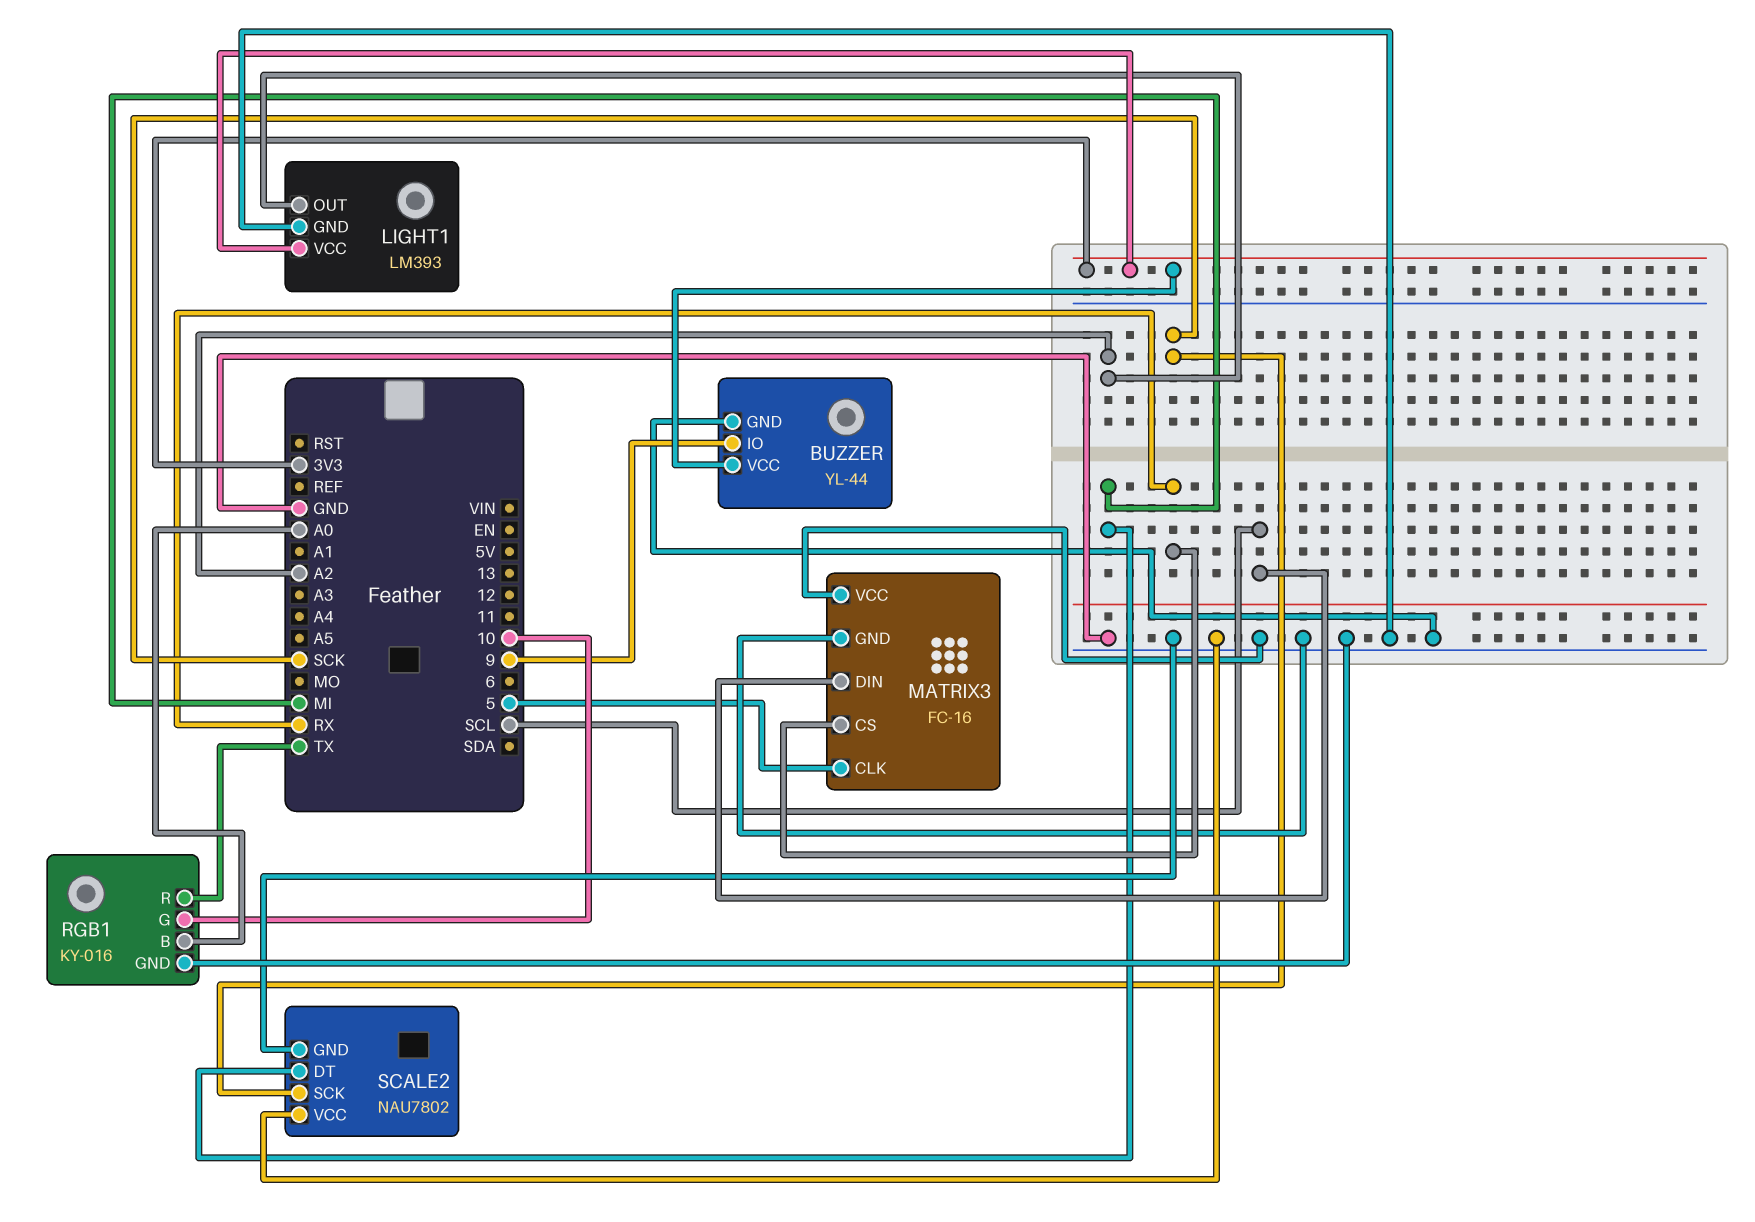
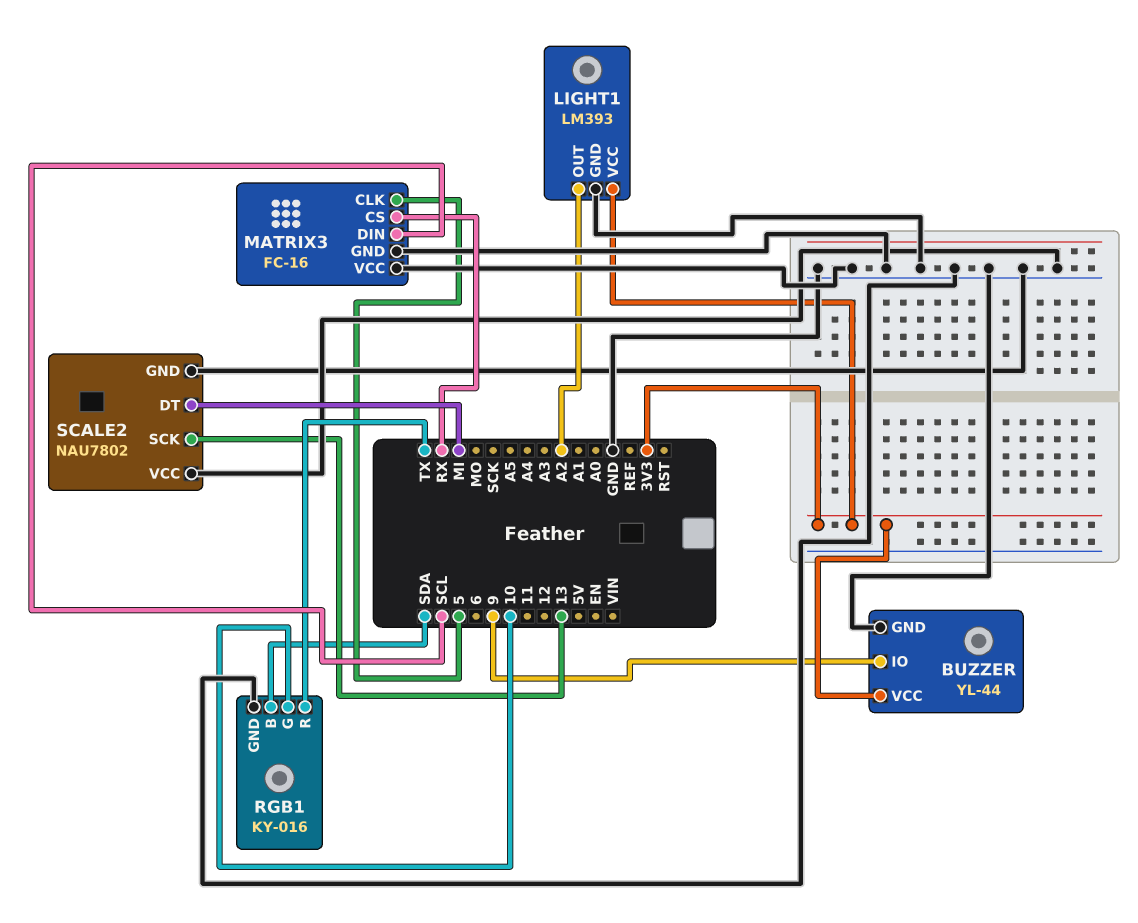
RGB1 pin B: A0 -> SDA
SCALE2 pin SCK: SCK -> 13

